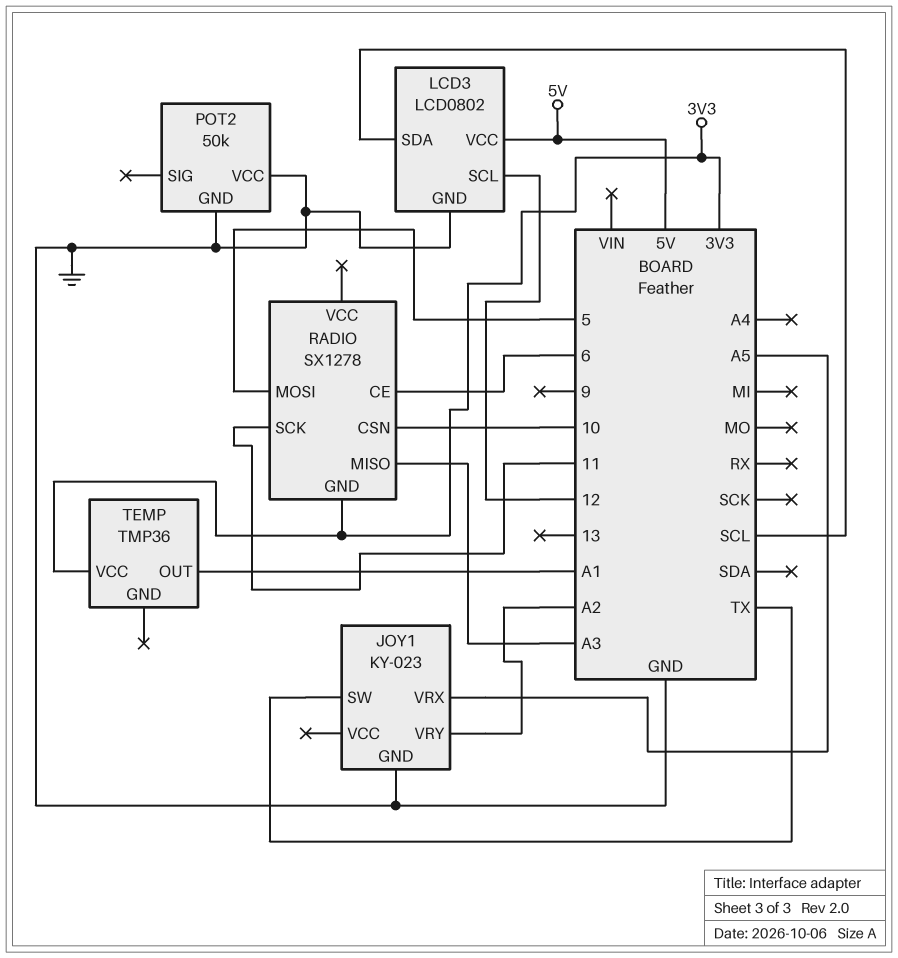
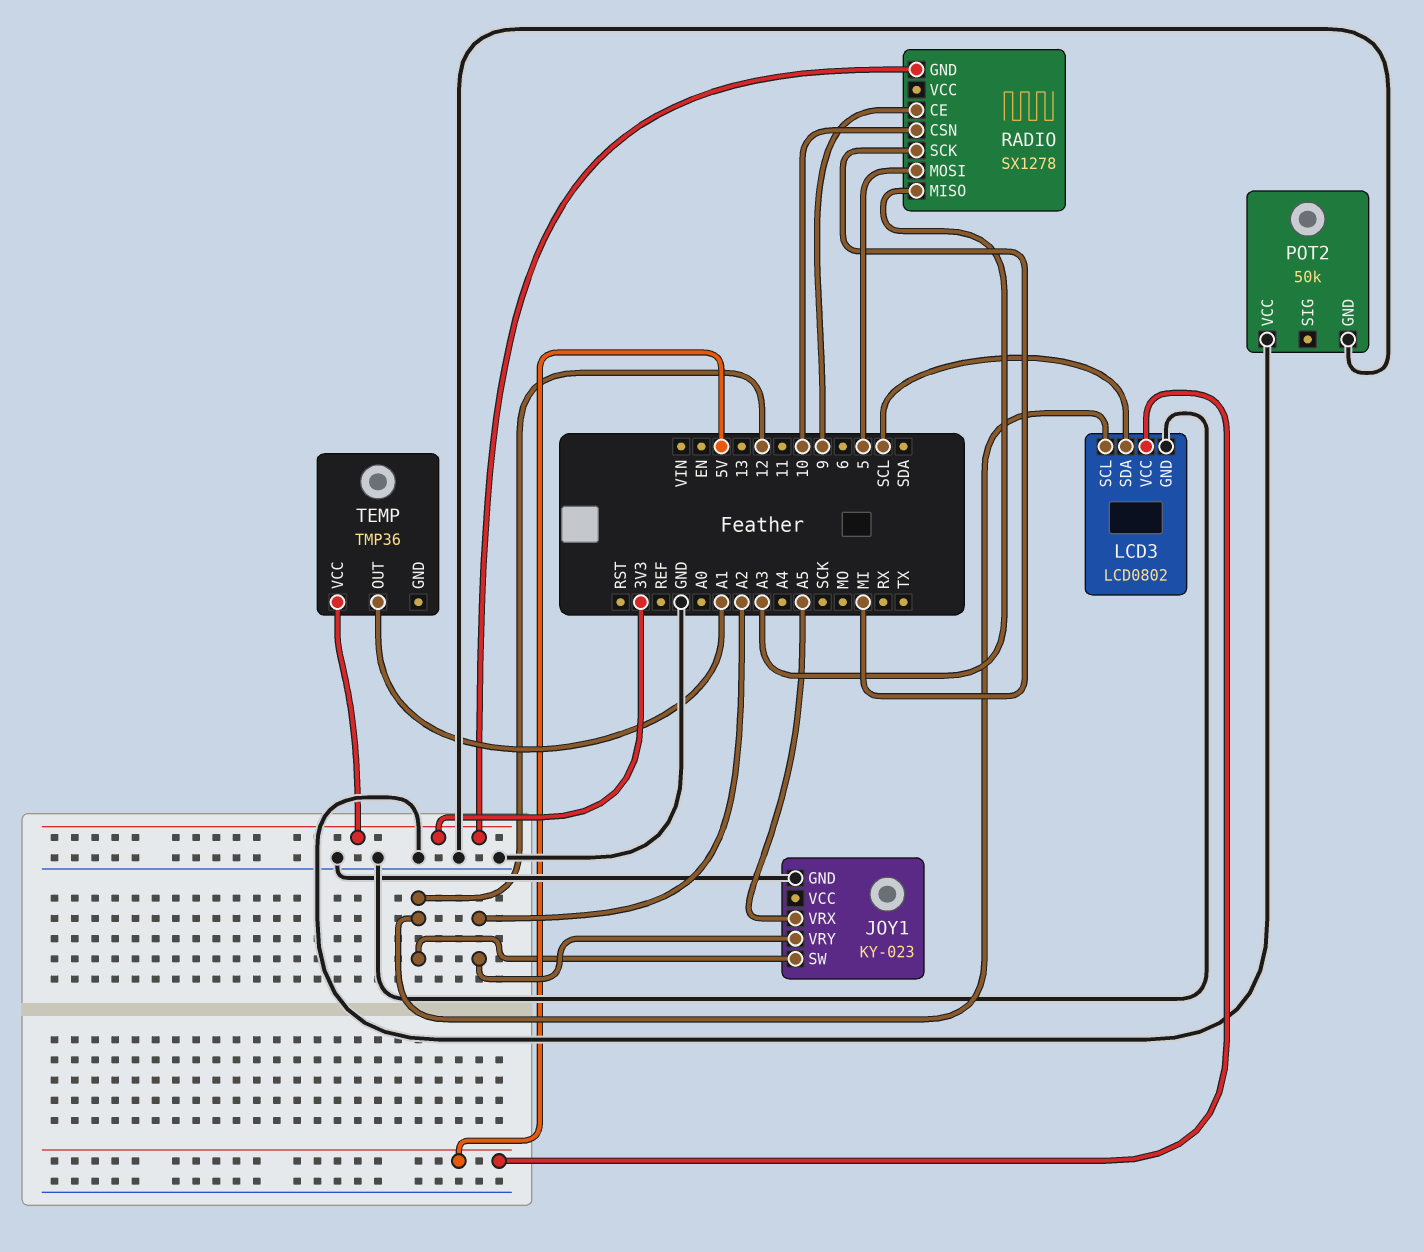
JOY1 pin SW: TX -> 12
RADIO pin CE: 6 -> 9
RADIO pin SCK: 11 -> MI

